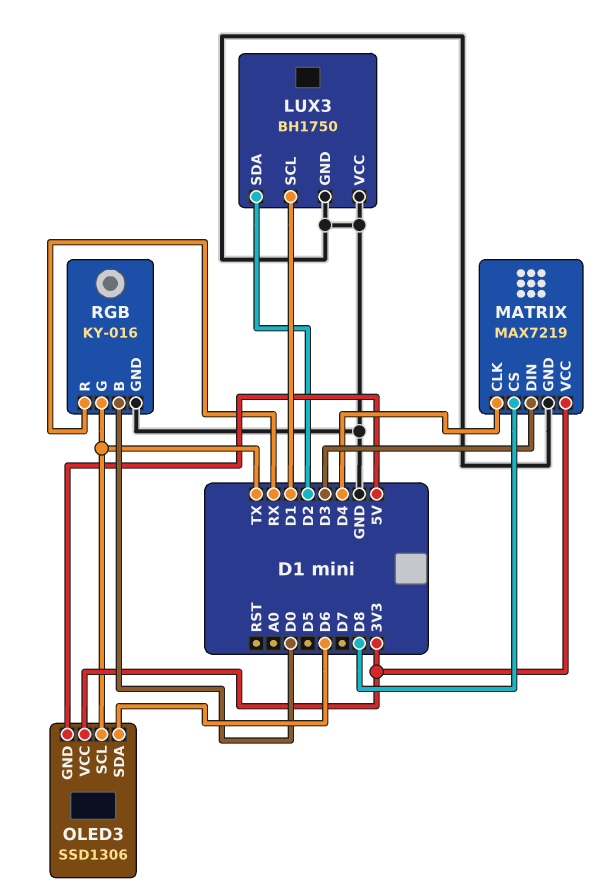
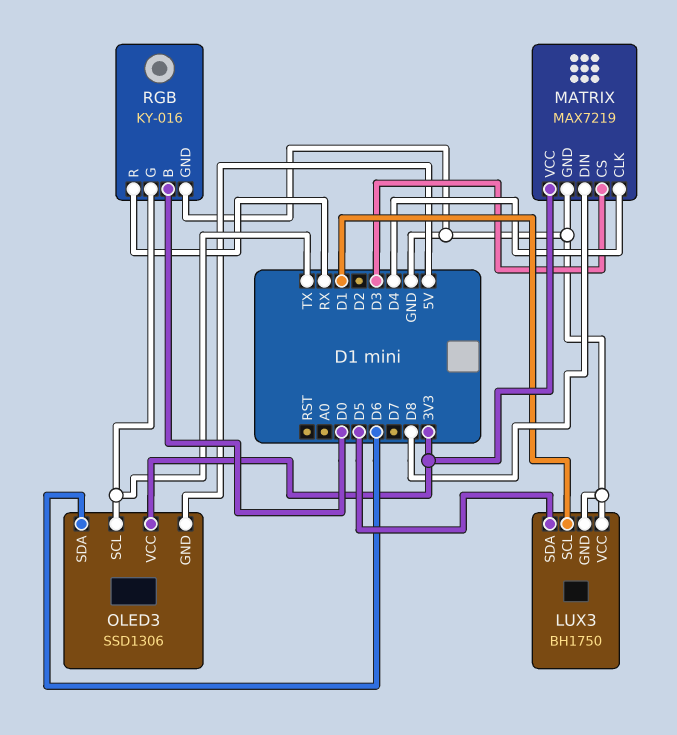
LUX3 pin SDA: D2 -> D5
MATRIX pin CS: D8 -> D3
MATRIX pin DIN: D3 -> D8

